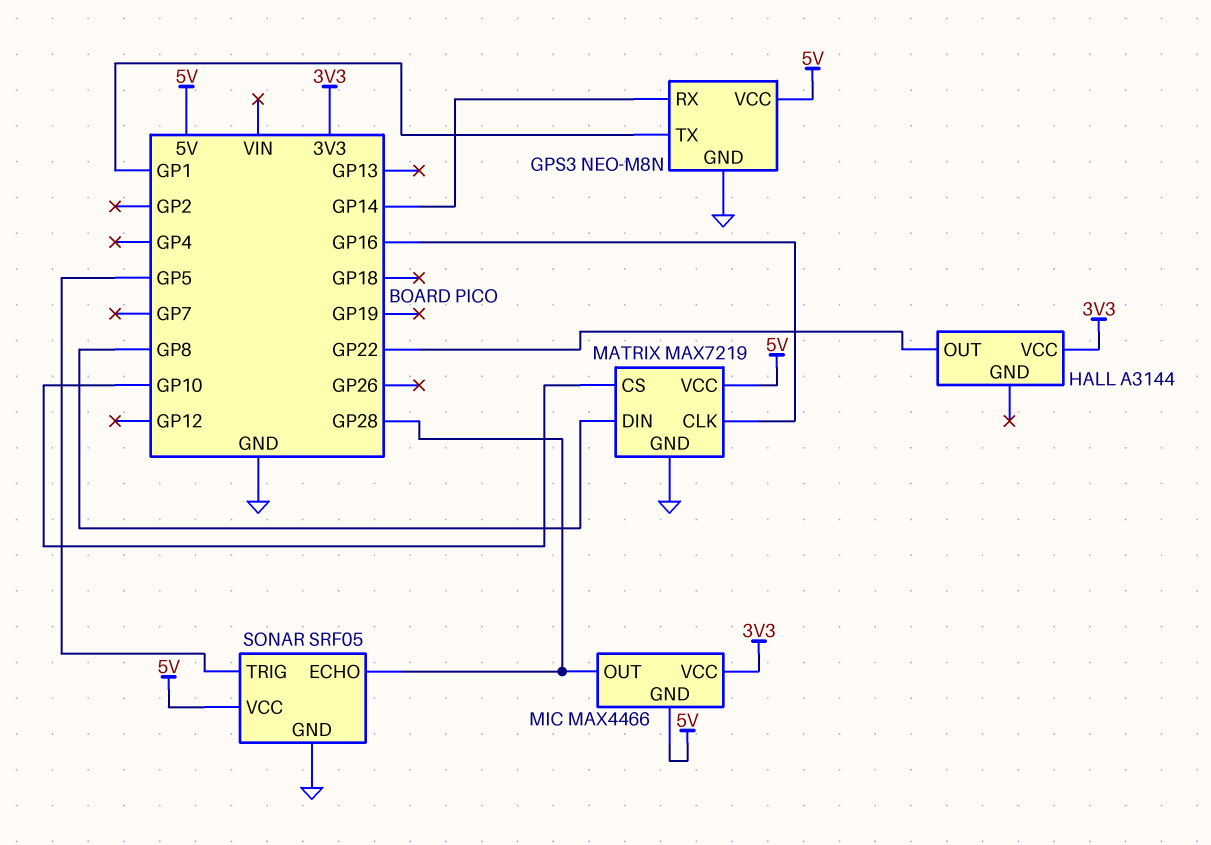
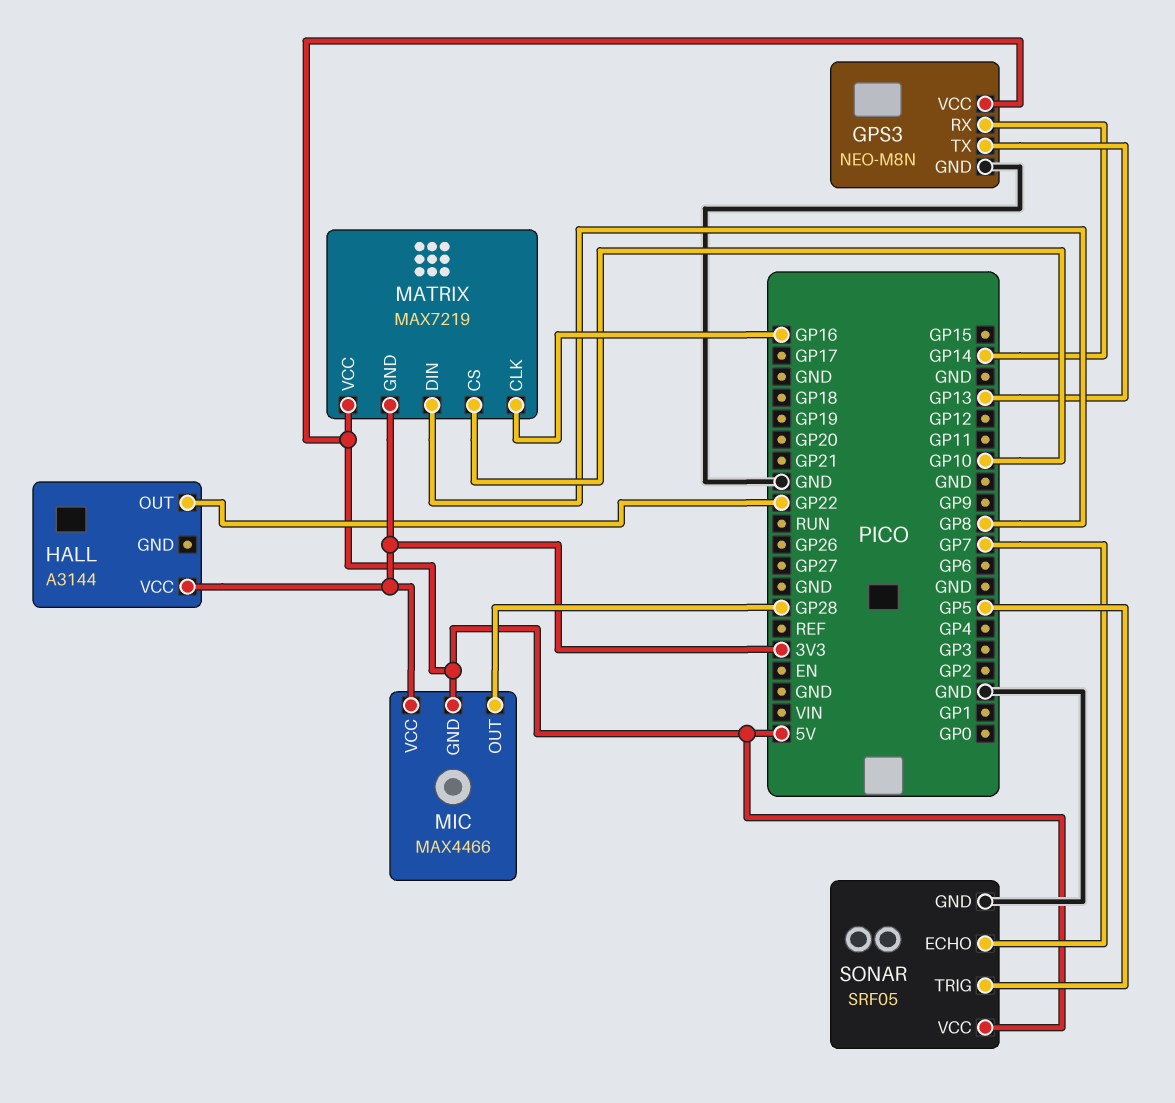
GPS3 pin TX: GP1 -> GP13
MATRIX pin GND: GND -> 3V3
SONAR pin ECHO: GP28 -> GP7

